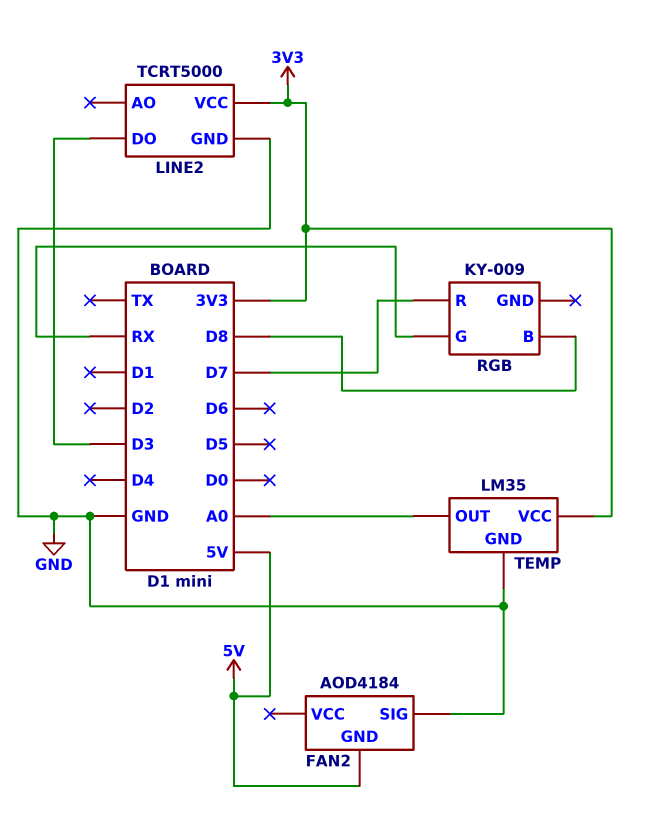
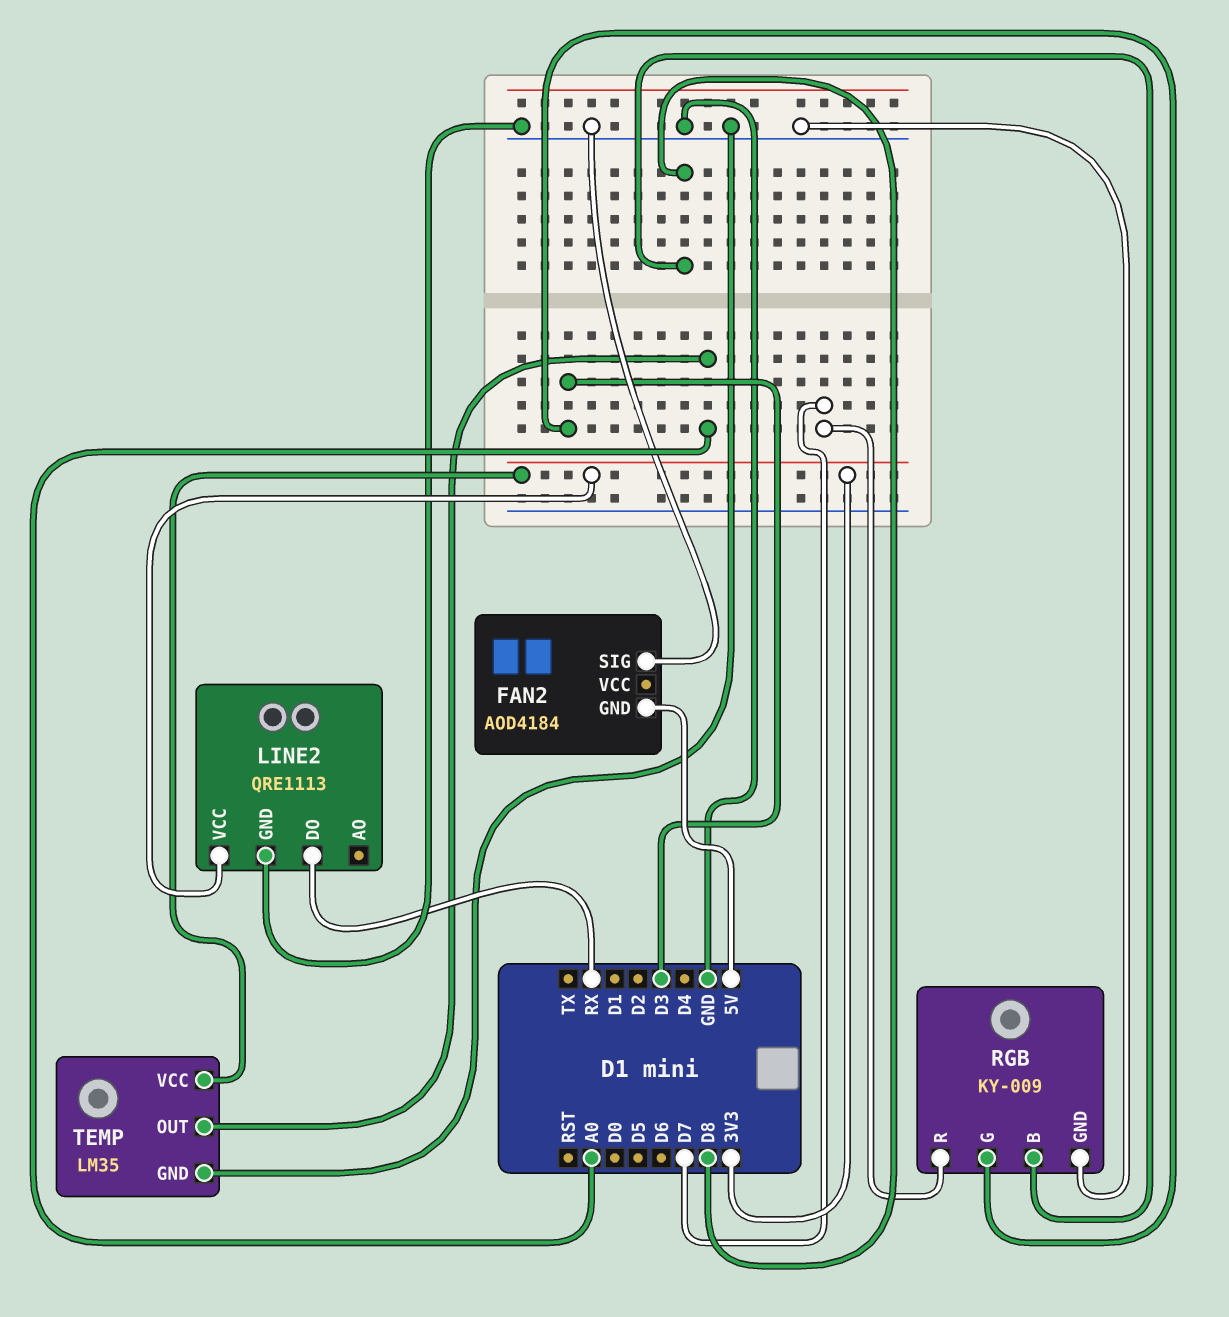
LINE2: TCRT5000 -> QRE1113
LINE2 pin DO: D3 -> RX
RGB pin G: RX -> D3
RGB pin GND: none -> GND

